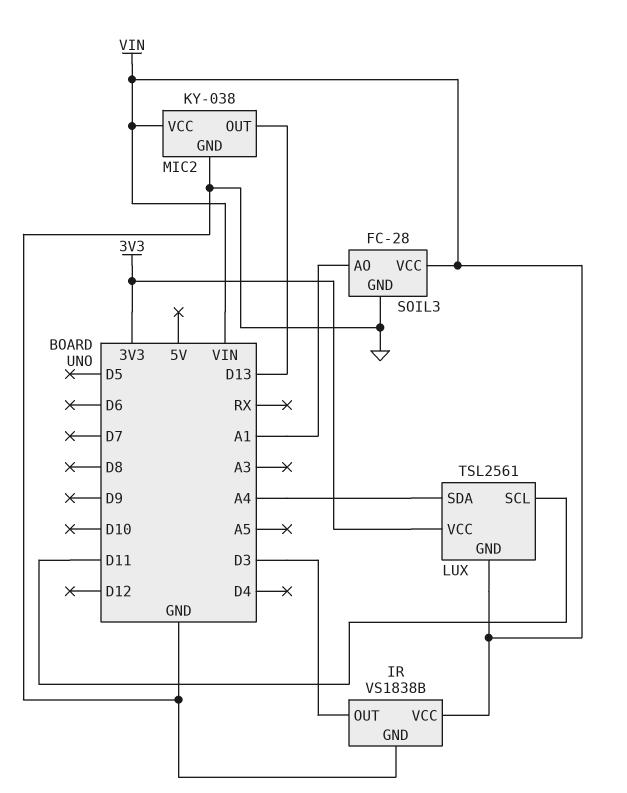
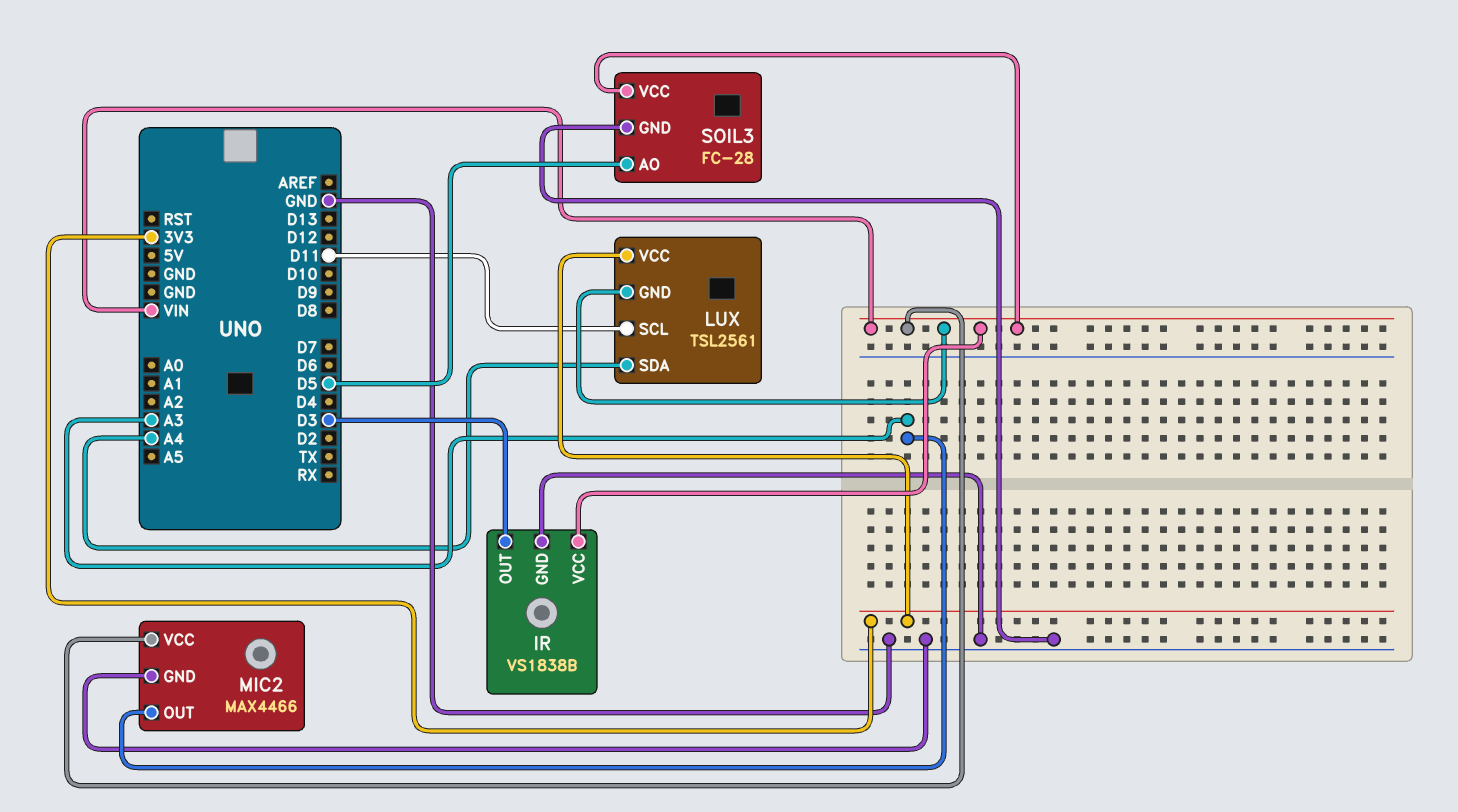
MIC2: KY-038 -> MAX4466
MIC2 pin OUT: D13 -> A3
SOIL3 pin AO: A1 -> D5

